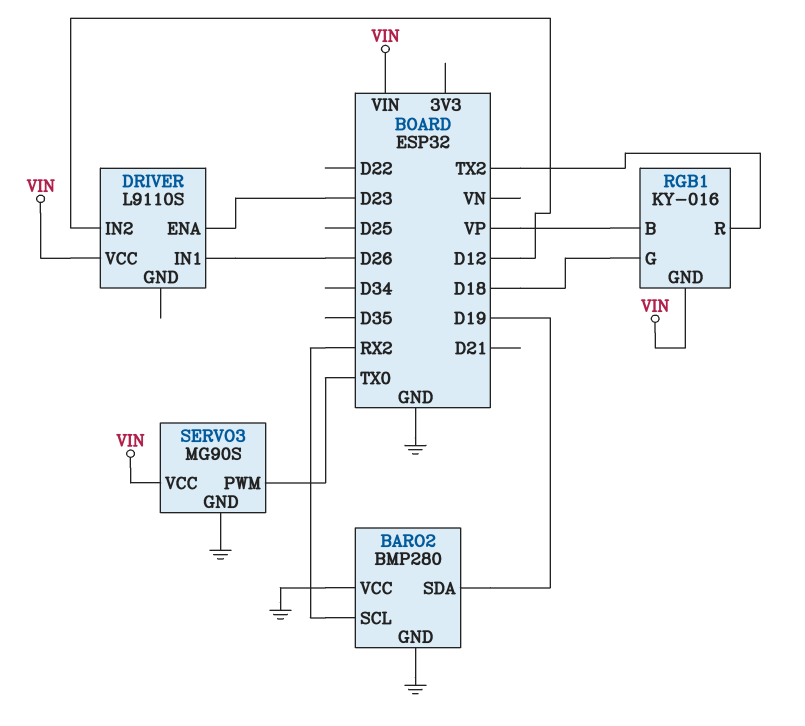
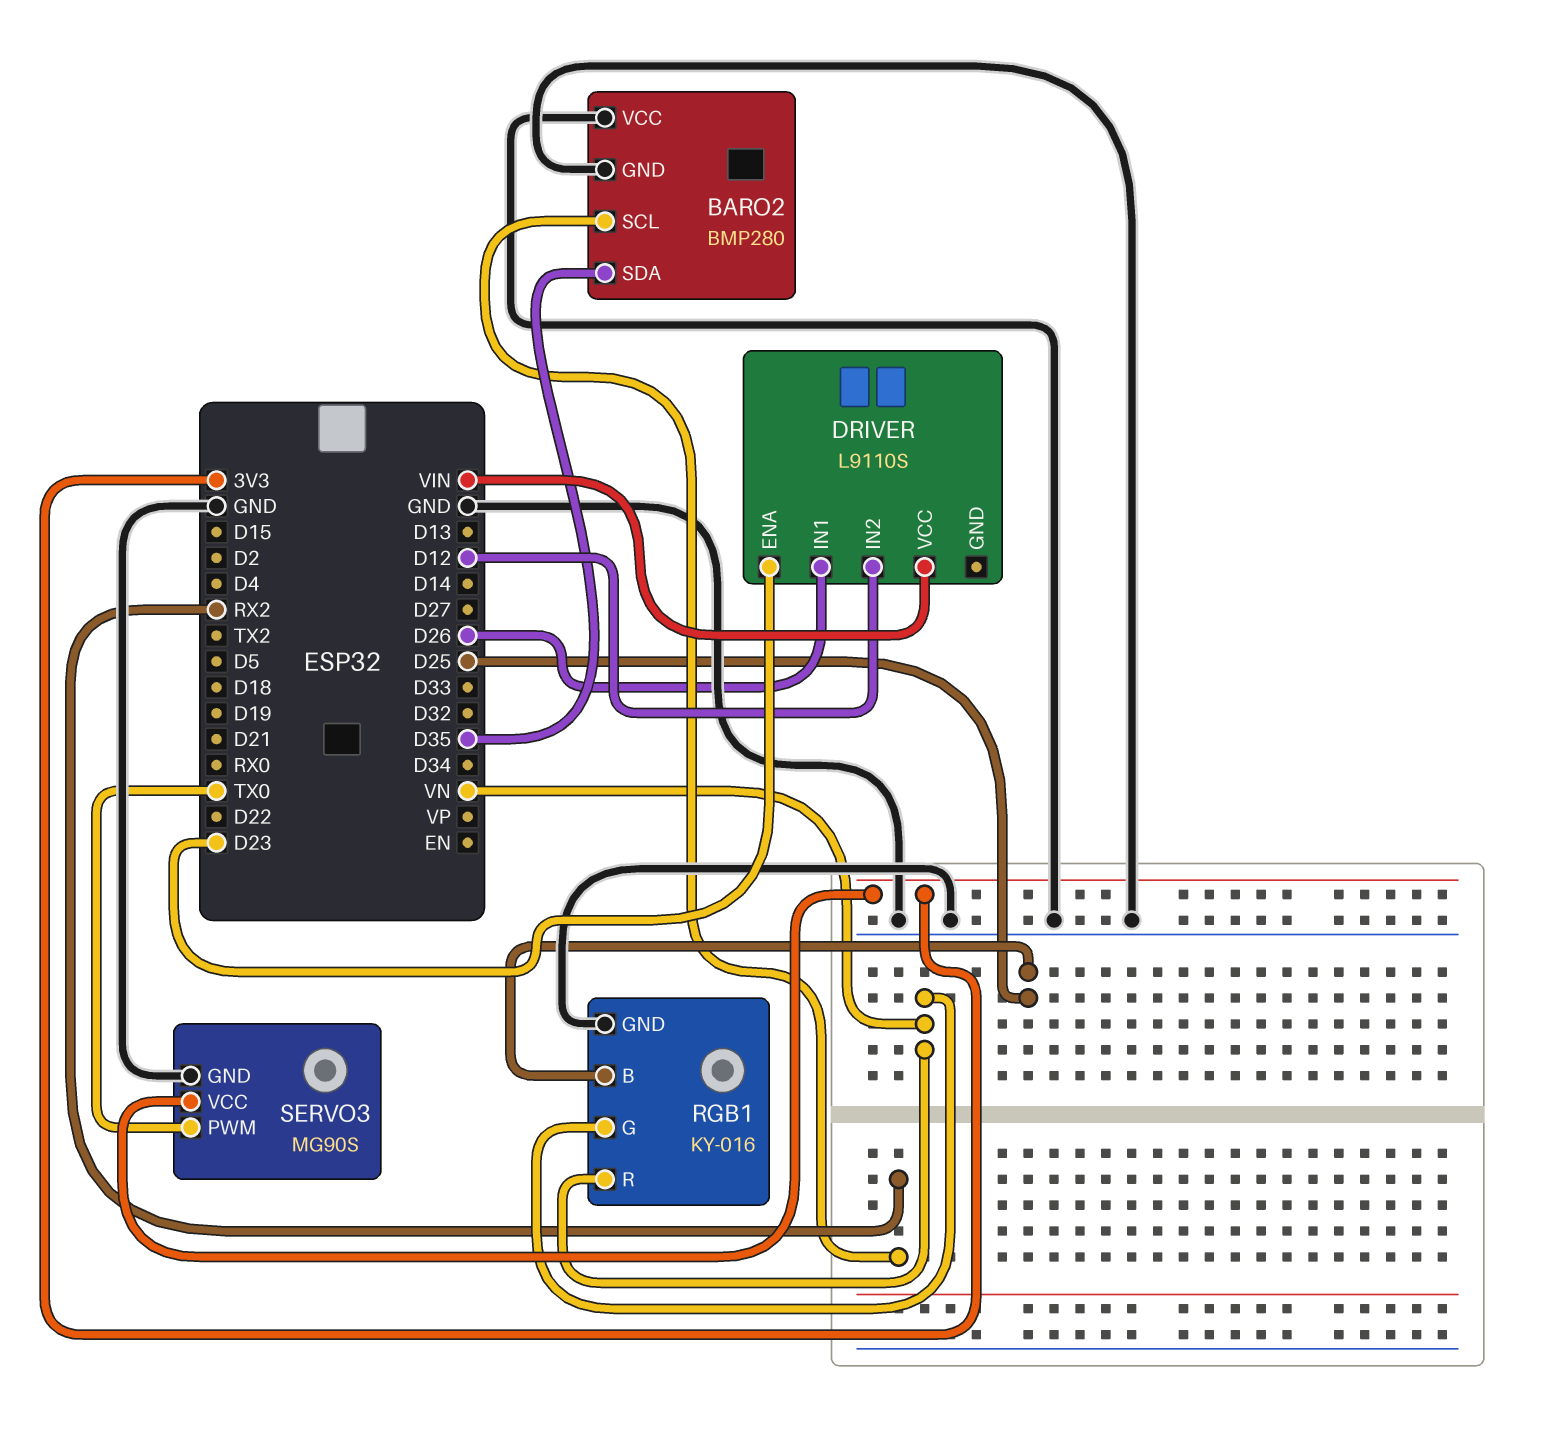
BARO2 pin SDA: D19 -> D35
RGB1 pin B: VP -> D25
RGB1 pin G: D18 -> VN
RGB1 pin GND: VIN -> GND
RGB1 pin R: TX2 -> VN
SERVO3 pin VCC: VIN -> 3V3

